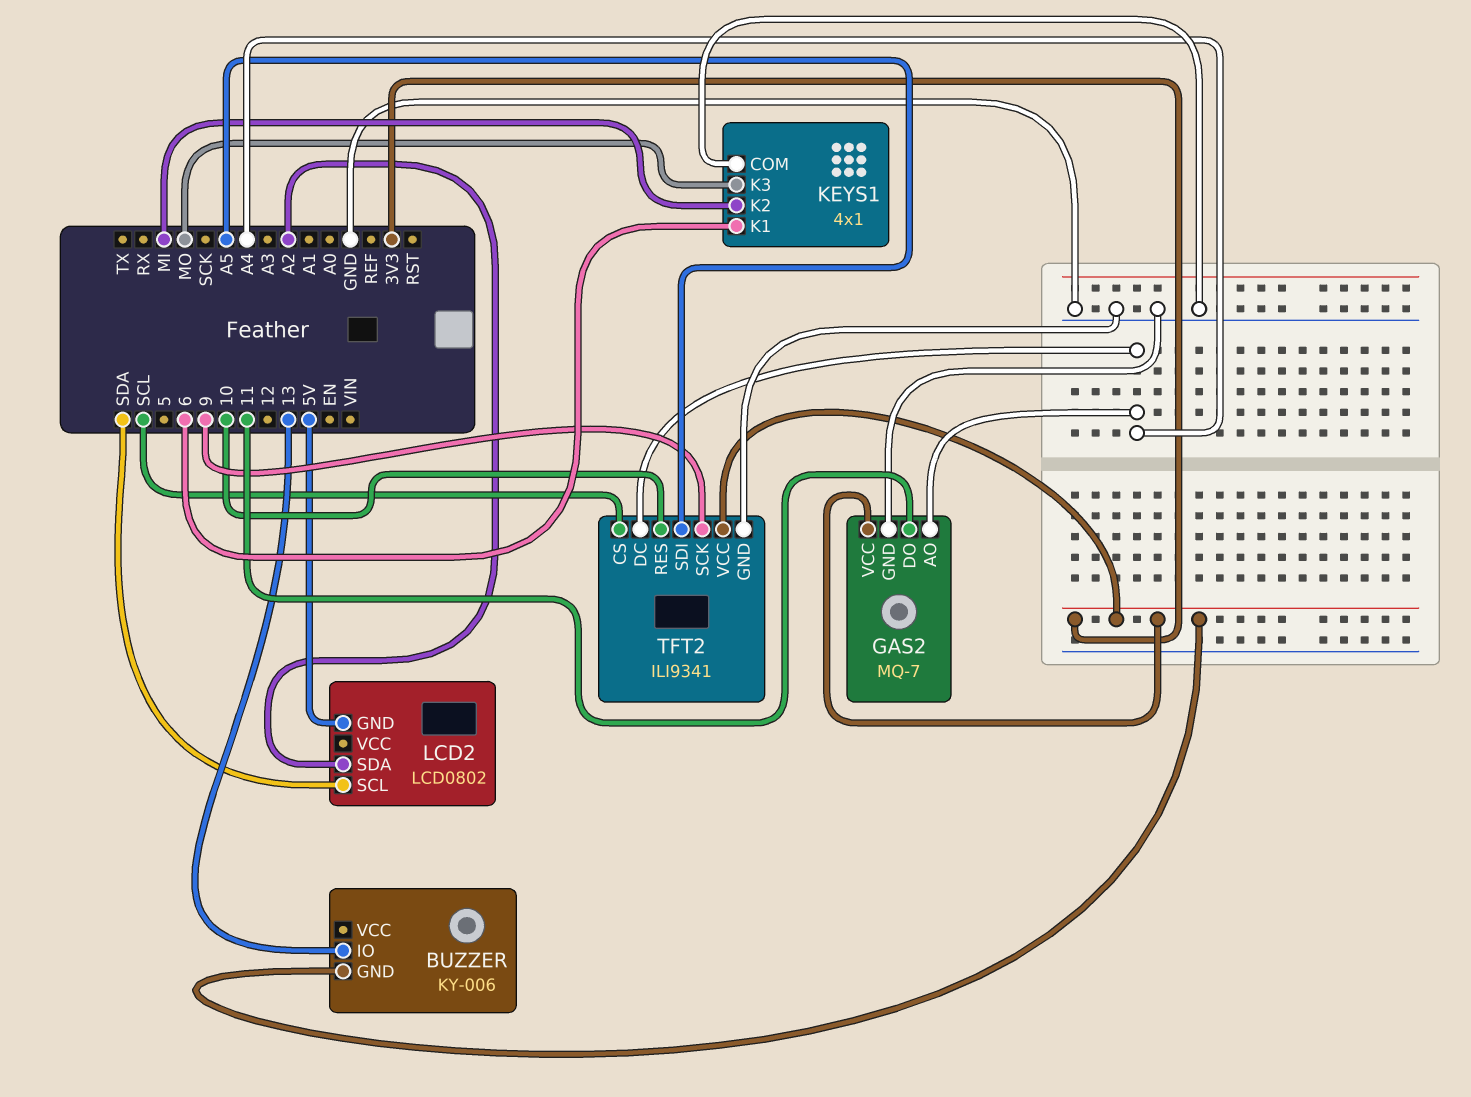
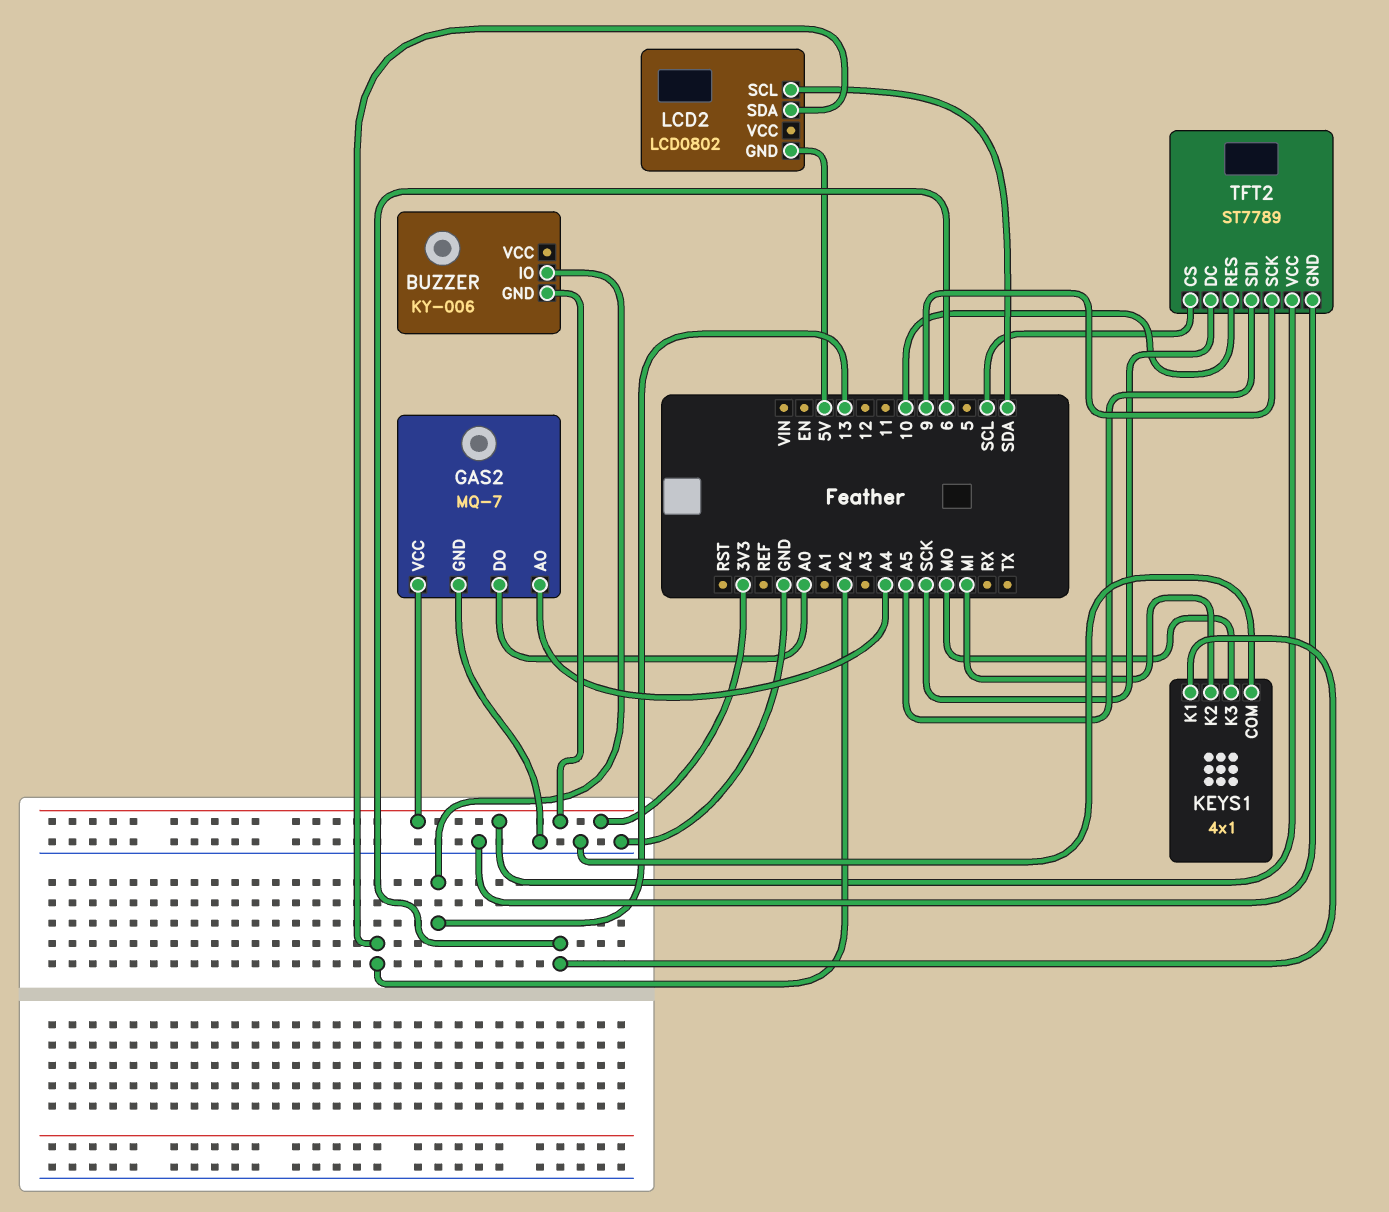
GAS2 pin DO: 11 -> A0
TFT2: ILI9341 -> ST7789
TFT2 pin DC: A4 -> SCK

